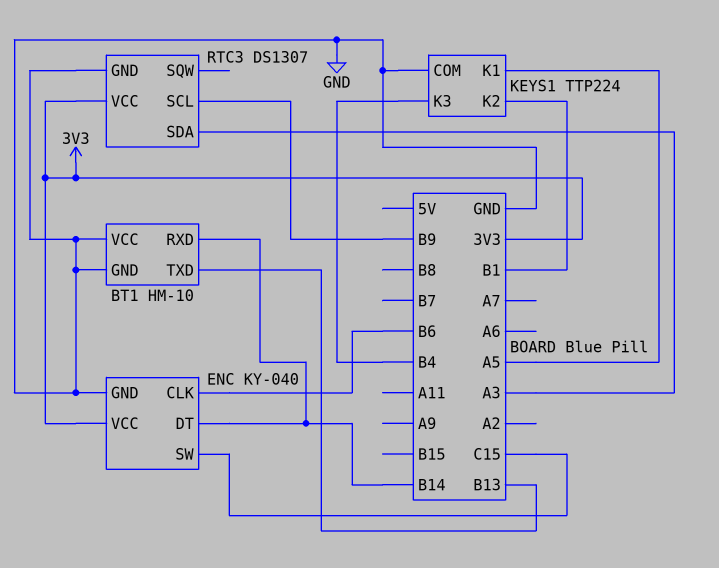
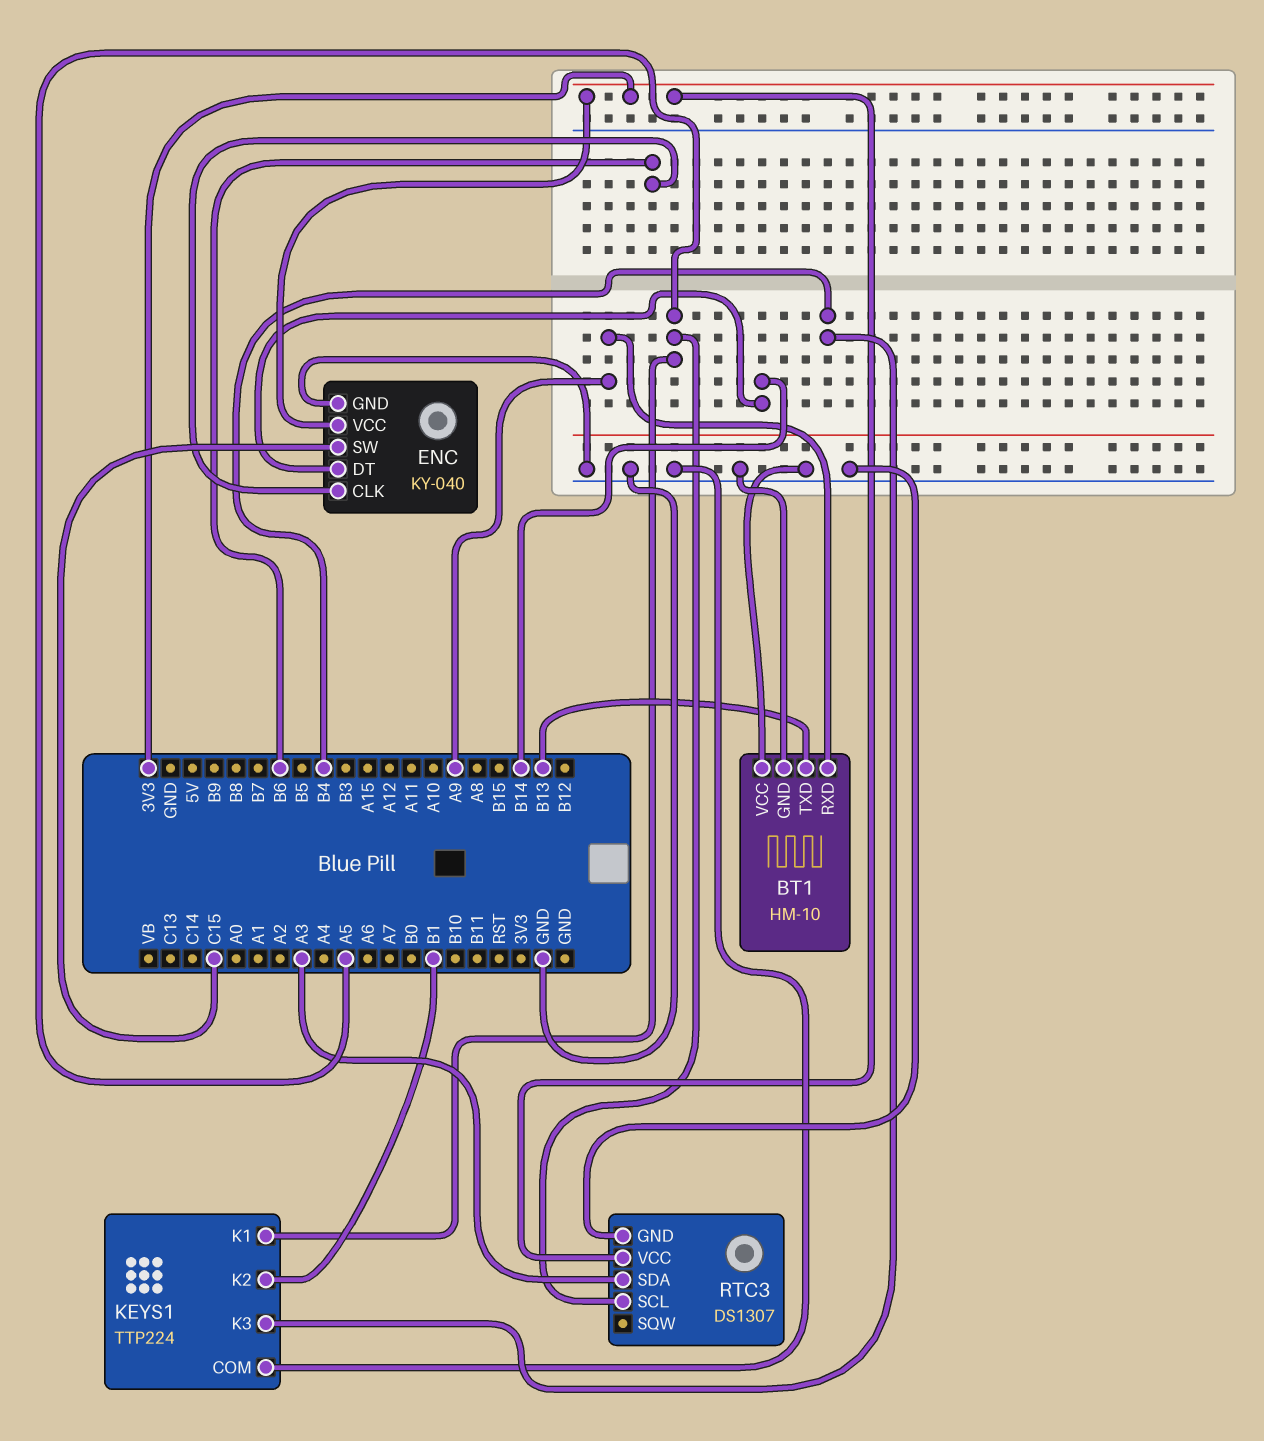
BT1 pin RXD: B14 -> A9
RTC3 pin SCL: B9 -> A5

